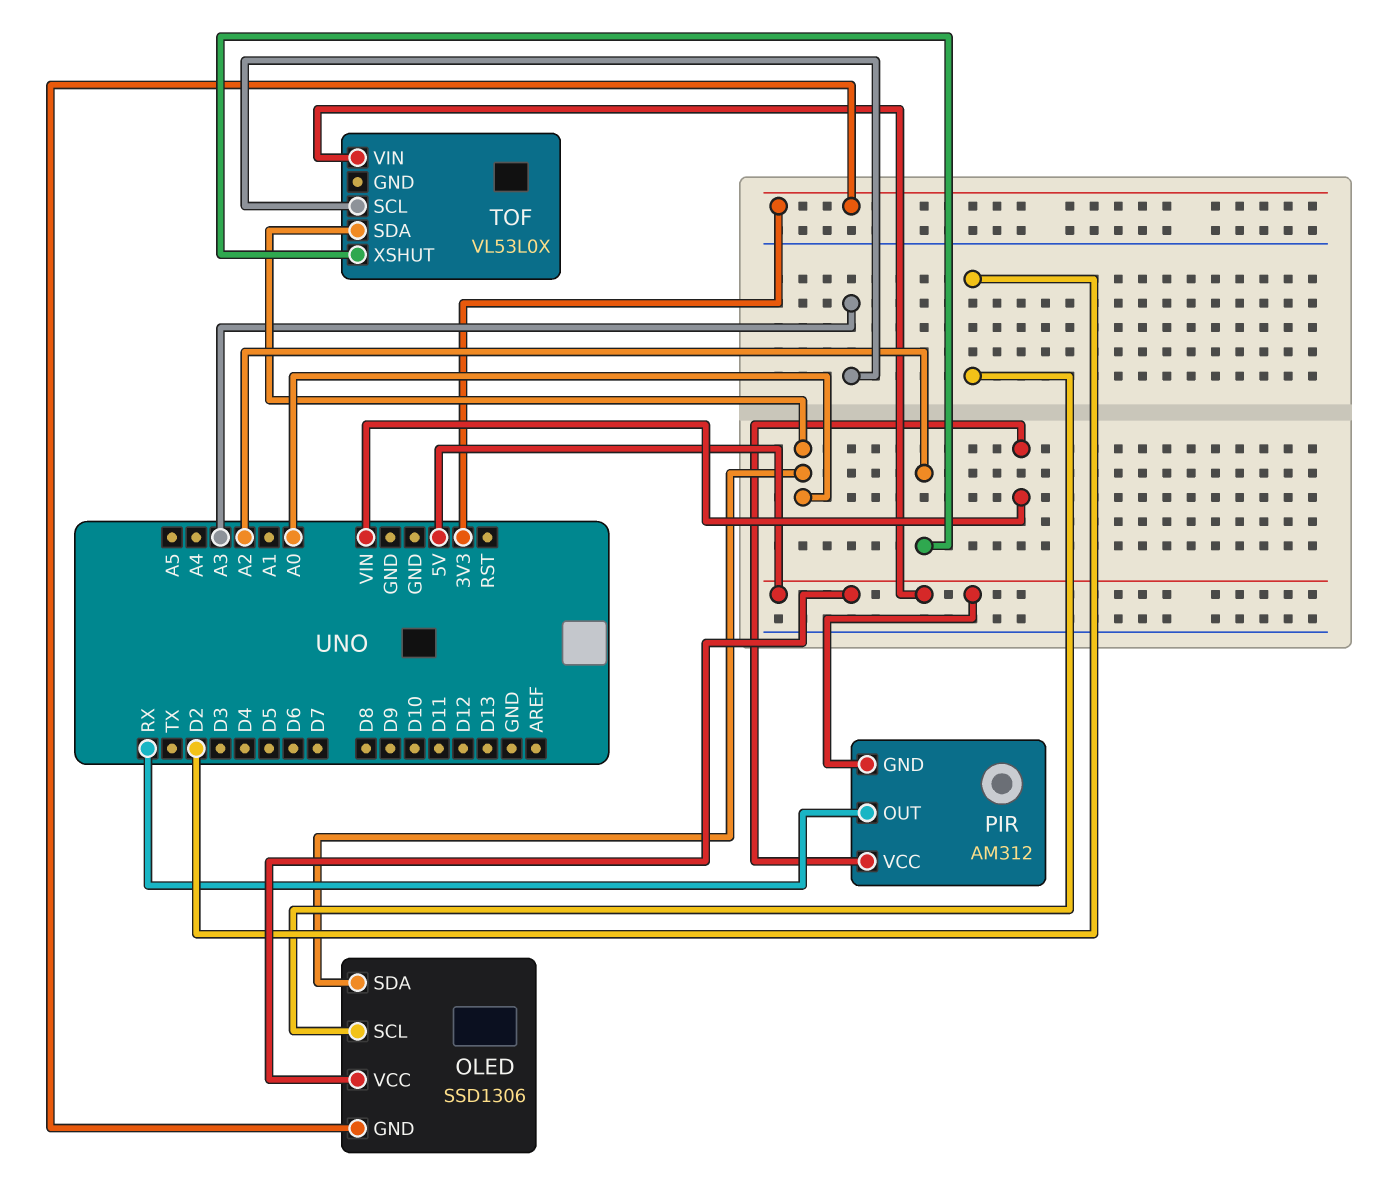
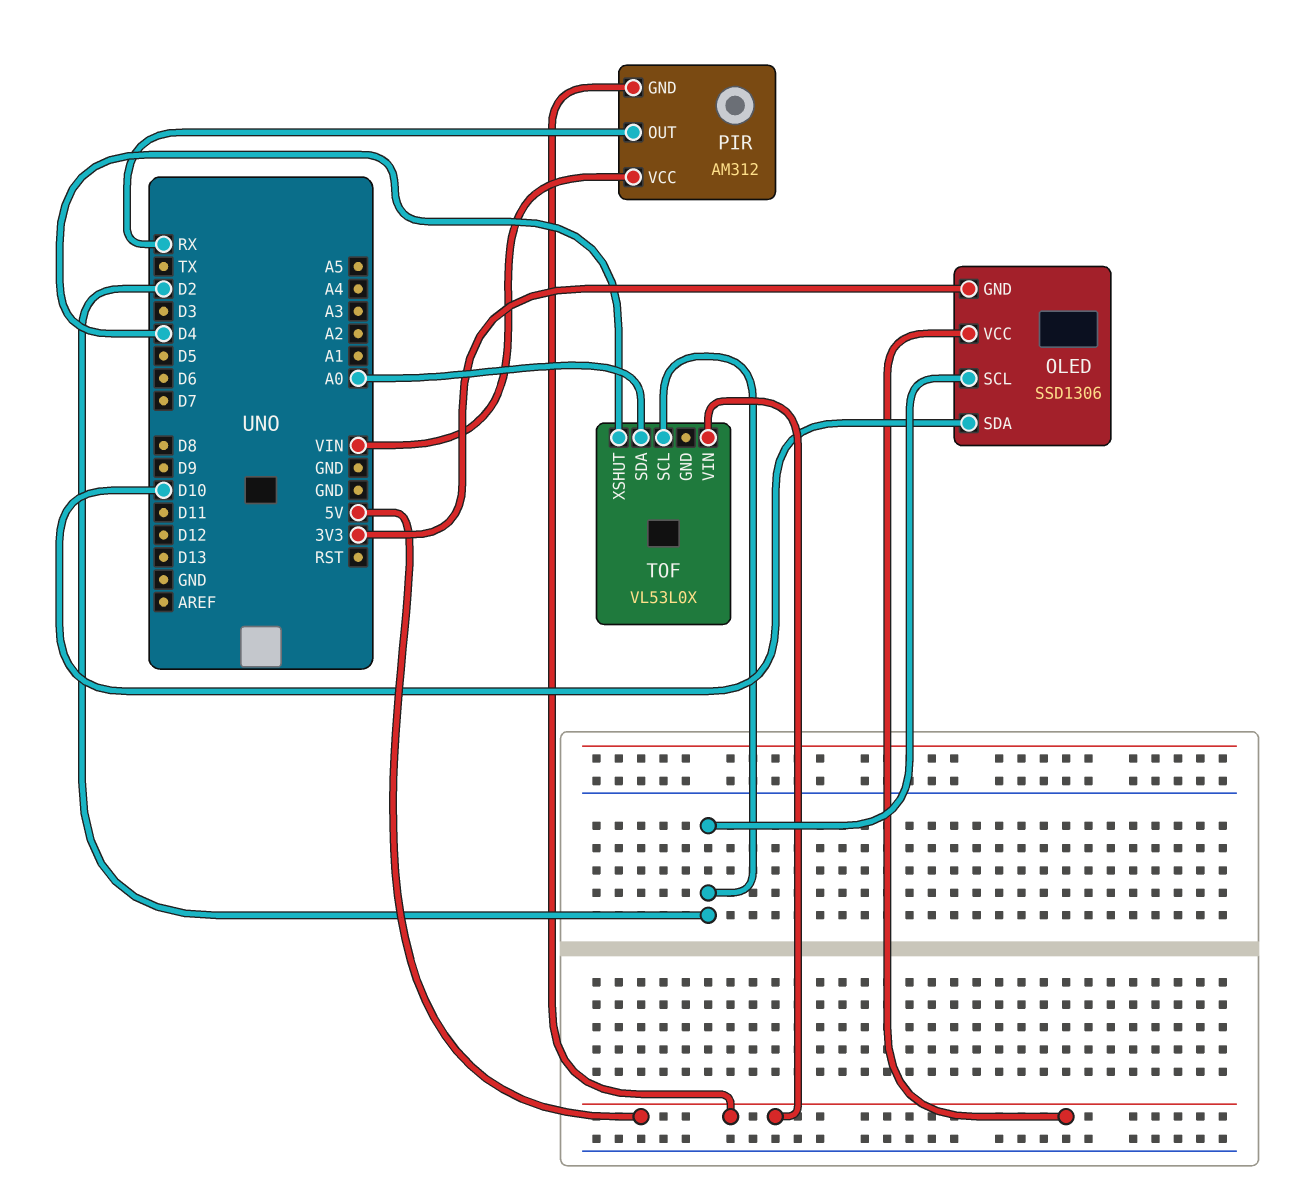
OLED pin SDA: A0 -> D10
TOF pin SCL: A3 -> D2
TOF pin XSHUT: A2 -> D4

